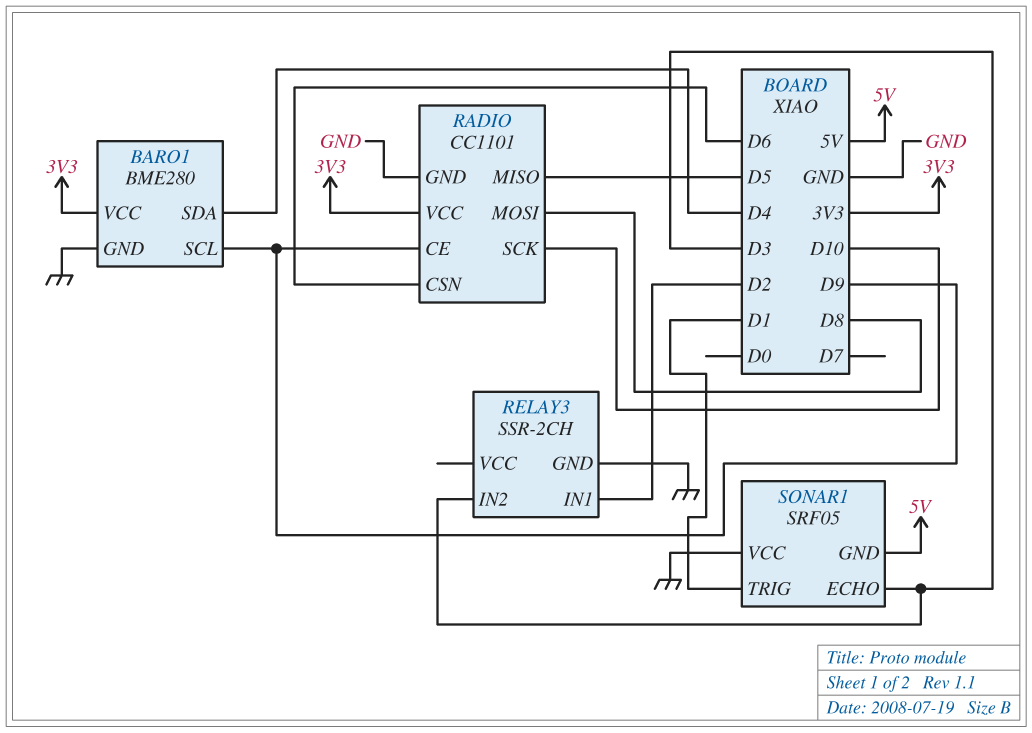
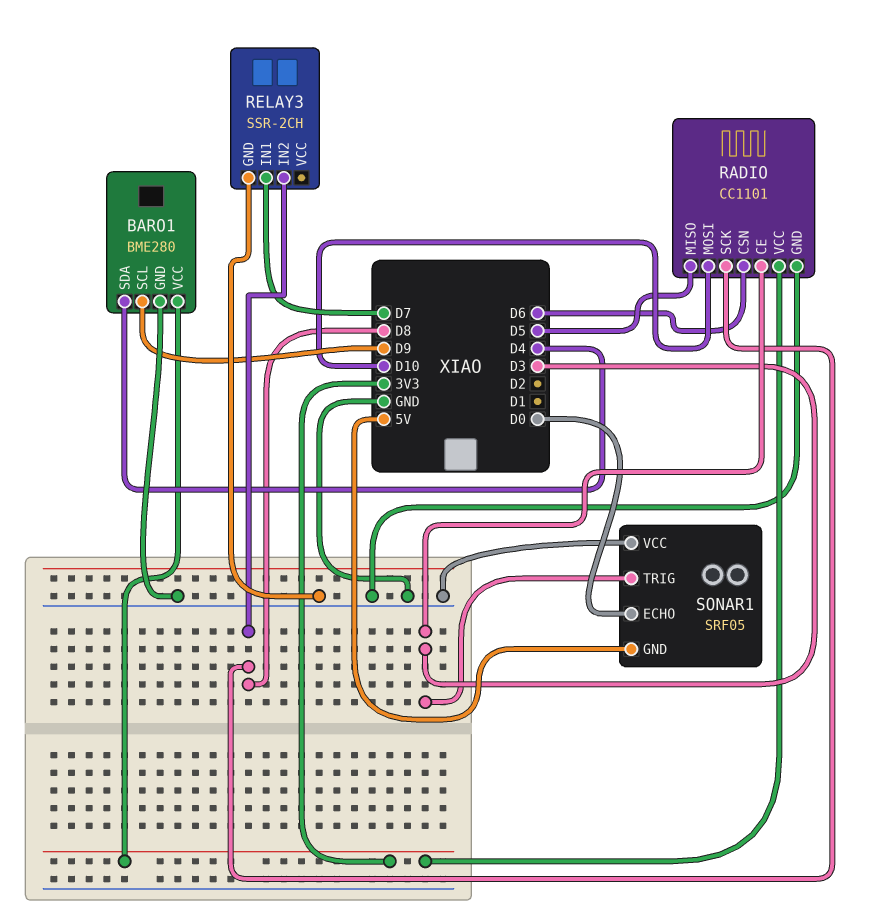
RADIO pin CE: D9 -> D3
RADIO pin MOSI: D8 -> D10
RADIO pin SCK: D10 -> D8
RELAY3 pin IN1: D2 -> D7
RELAY3 pin IN2: D3 -> D8
SONAR1 pin ECHO: D3 -> D0
SONAR1 pin TRIG: D1 -> D3

